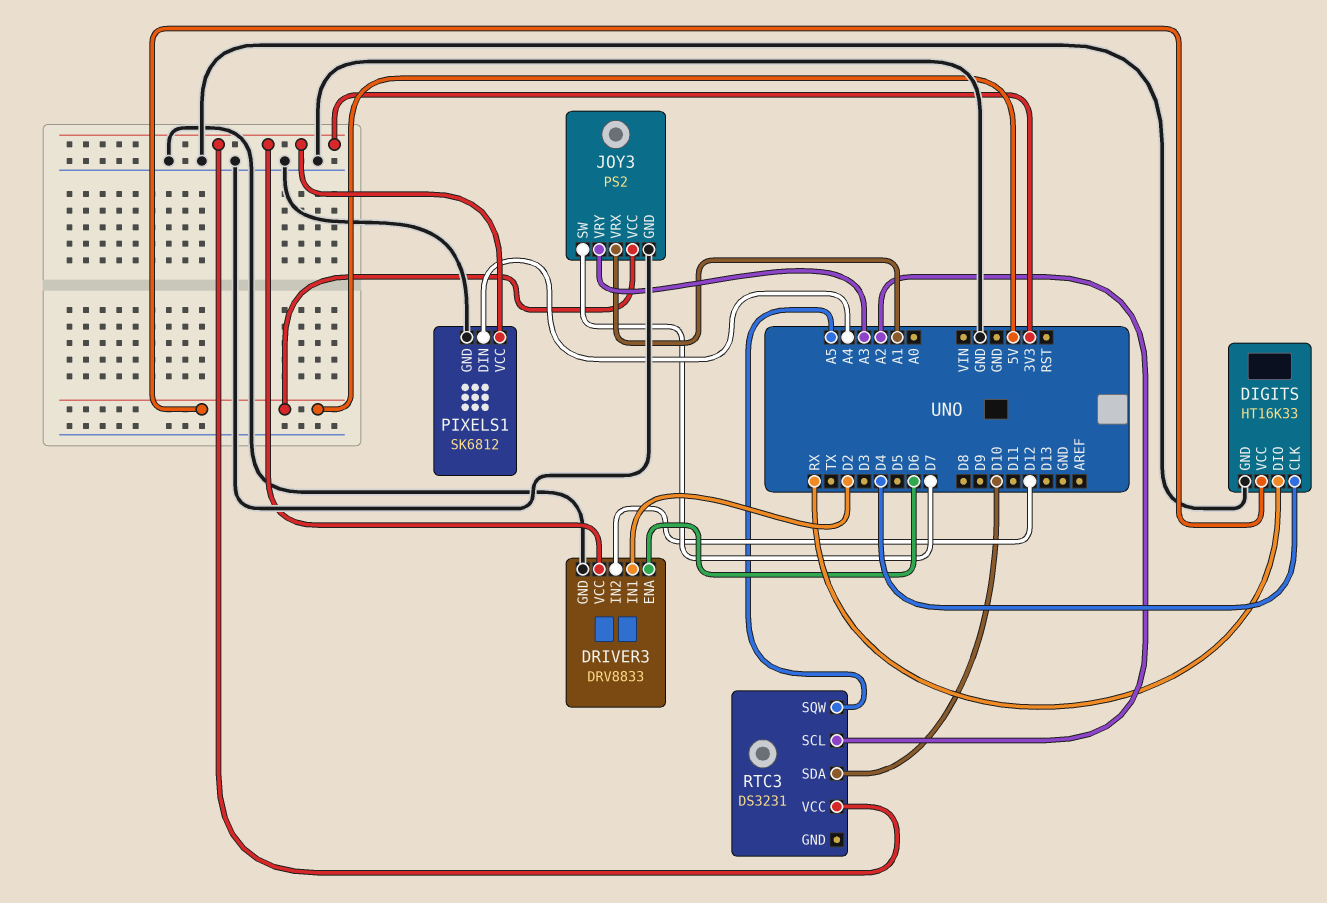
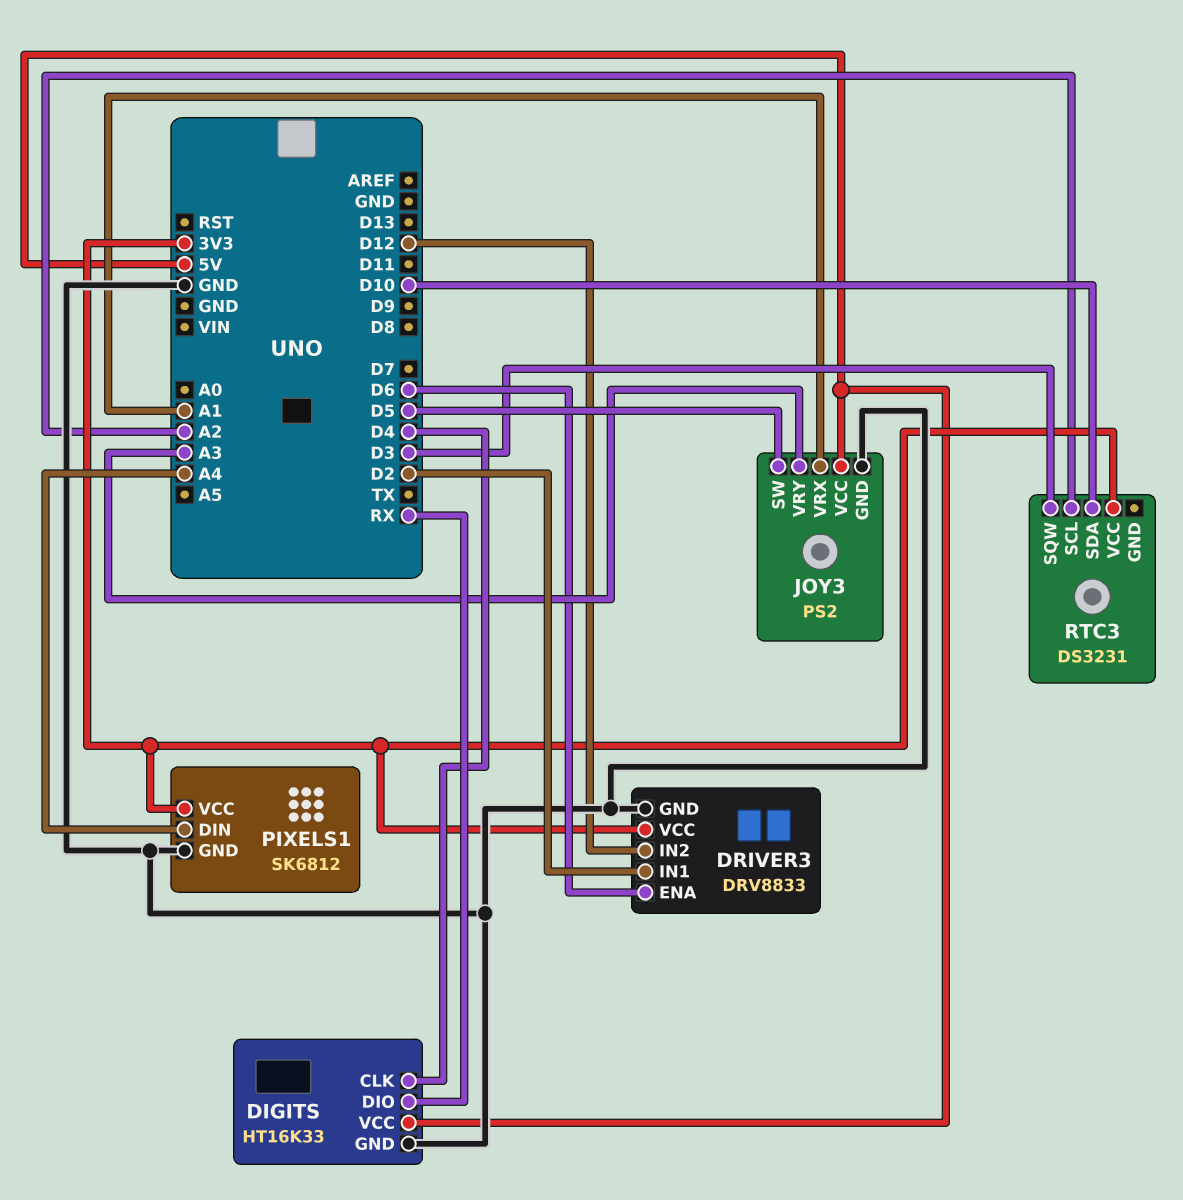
JOY3 pin SW: D7 -> D5
RTC3 pin SQW: A5 -> D3

